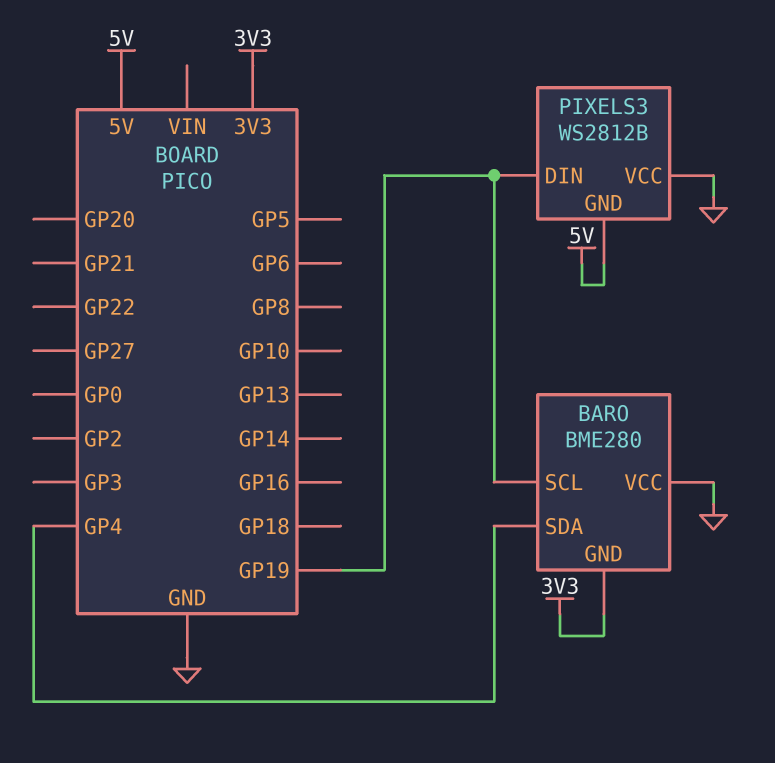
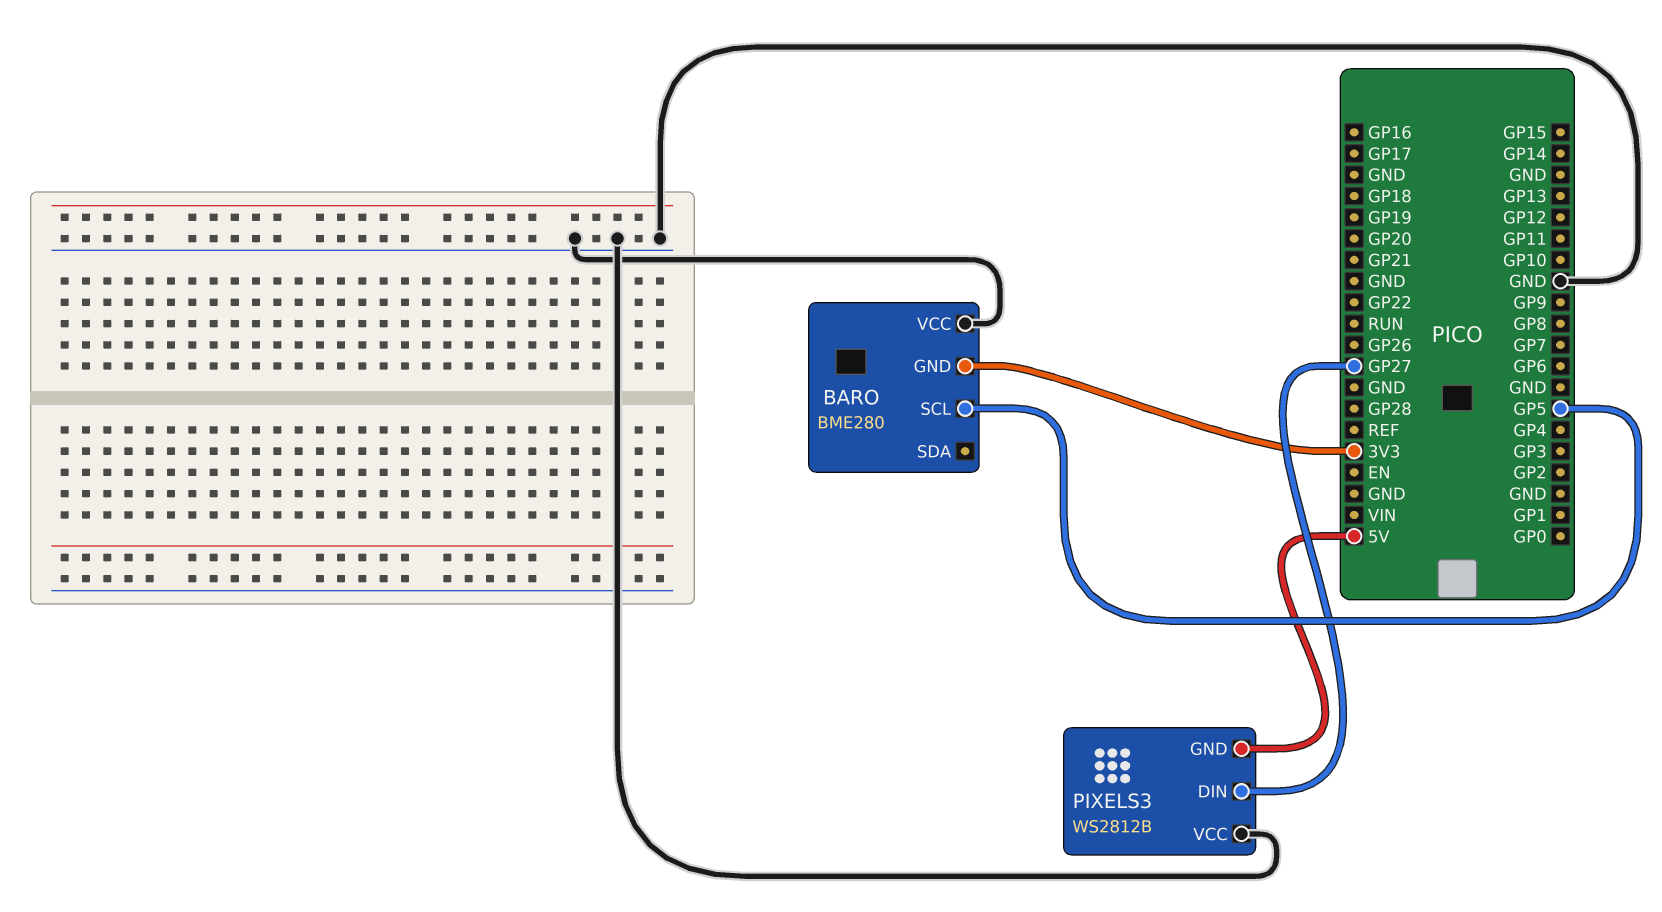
BARO pin SCL: GP19 -> GP5
BARO pin SDA: GP4 -> none
PIXELS3 pin DIN: GP19 -> GP27

